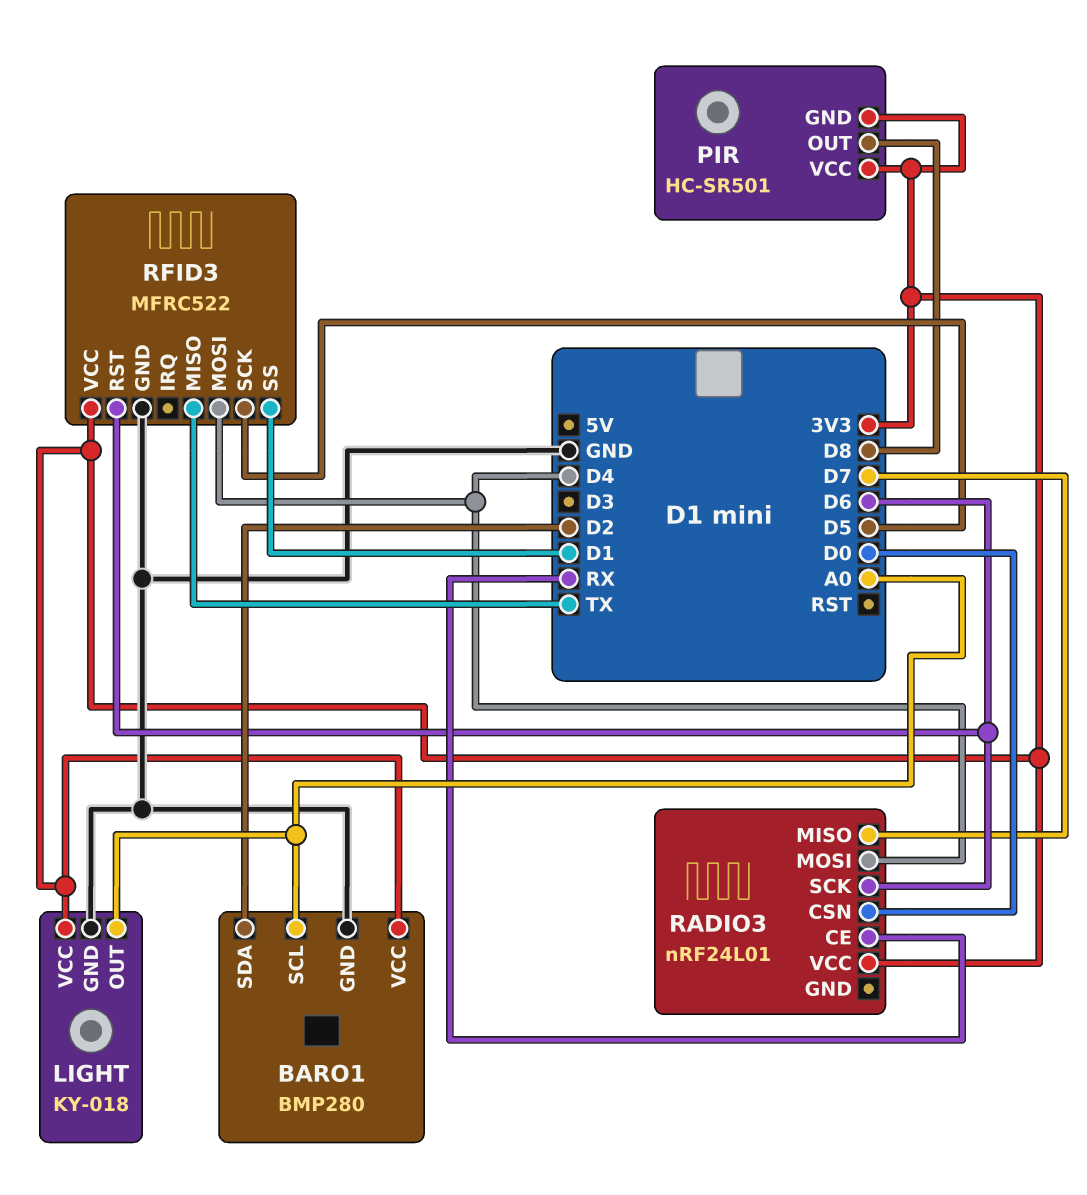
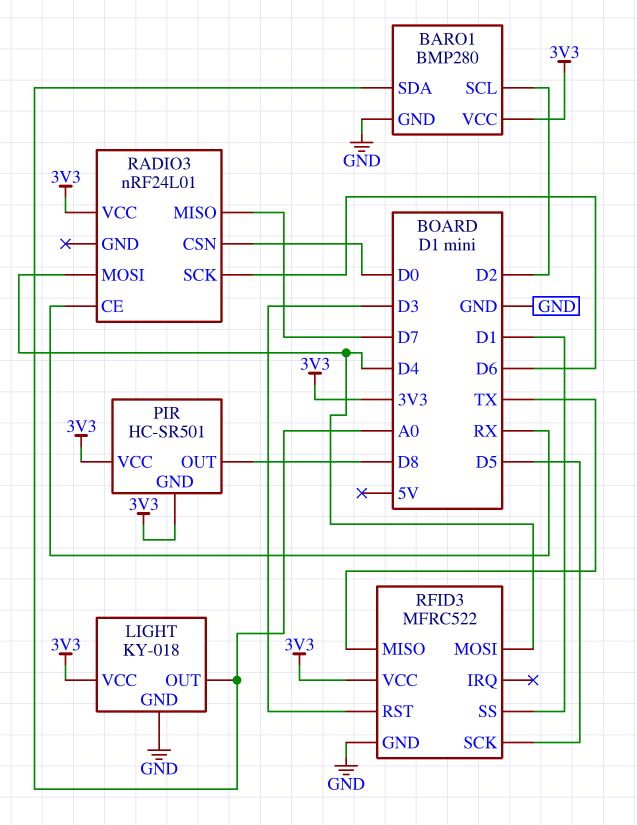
BARO1 pin SCL: A0 -> D2
BARO1 pin SDA: D2 -> A0
RFID3 pin RST: D6 -> D3

